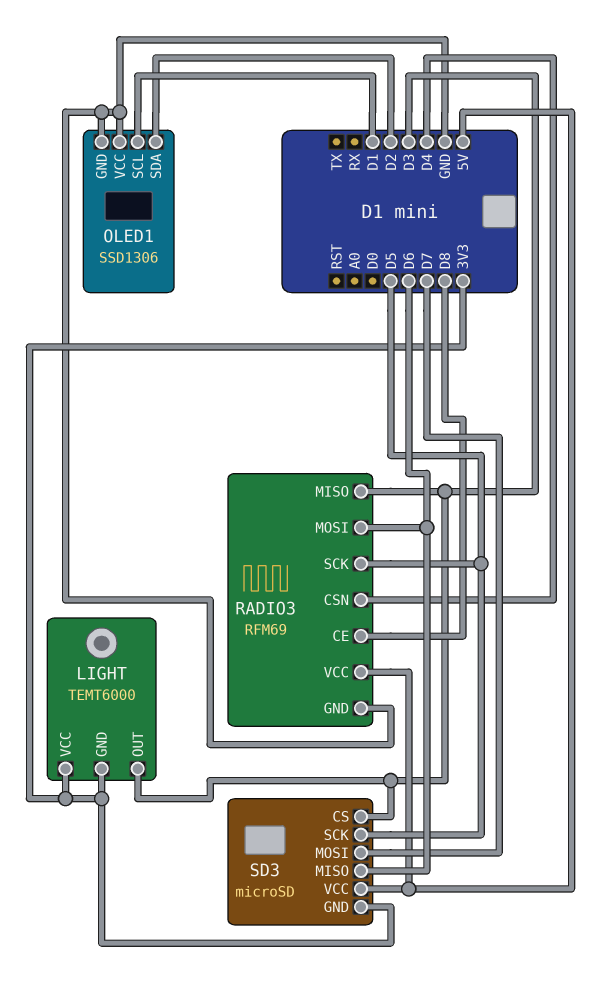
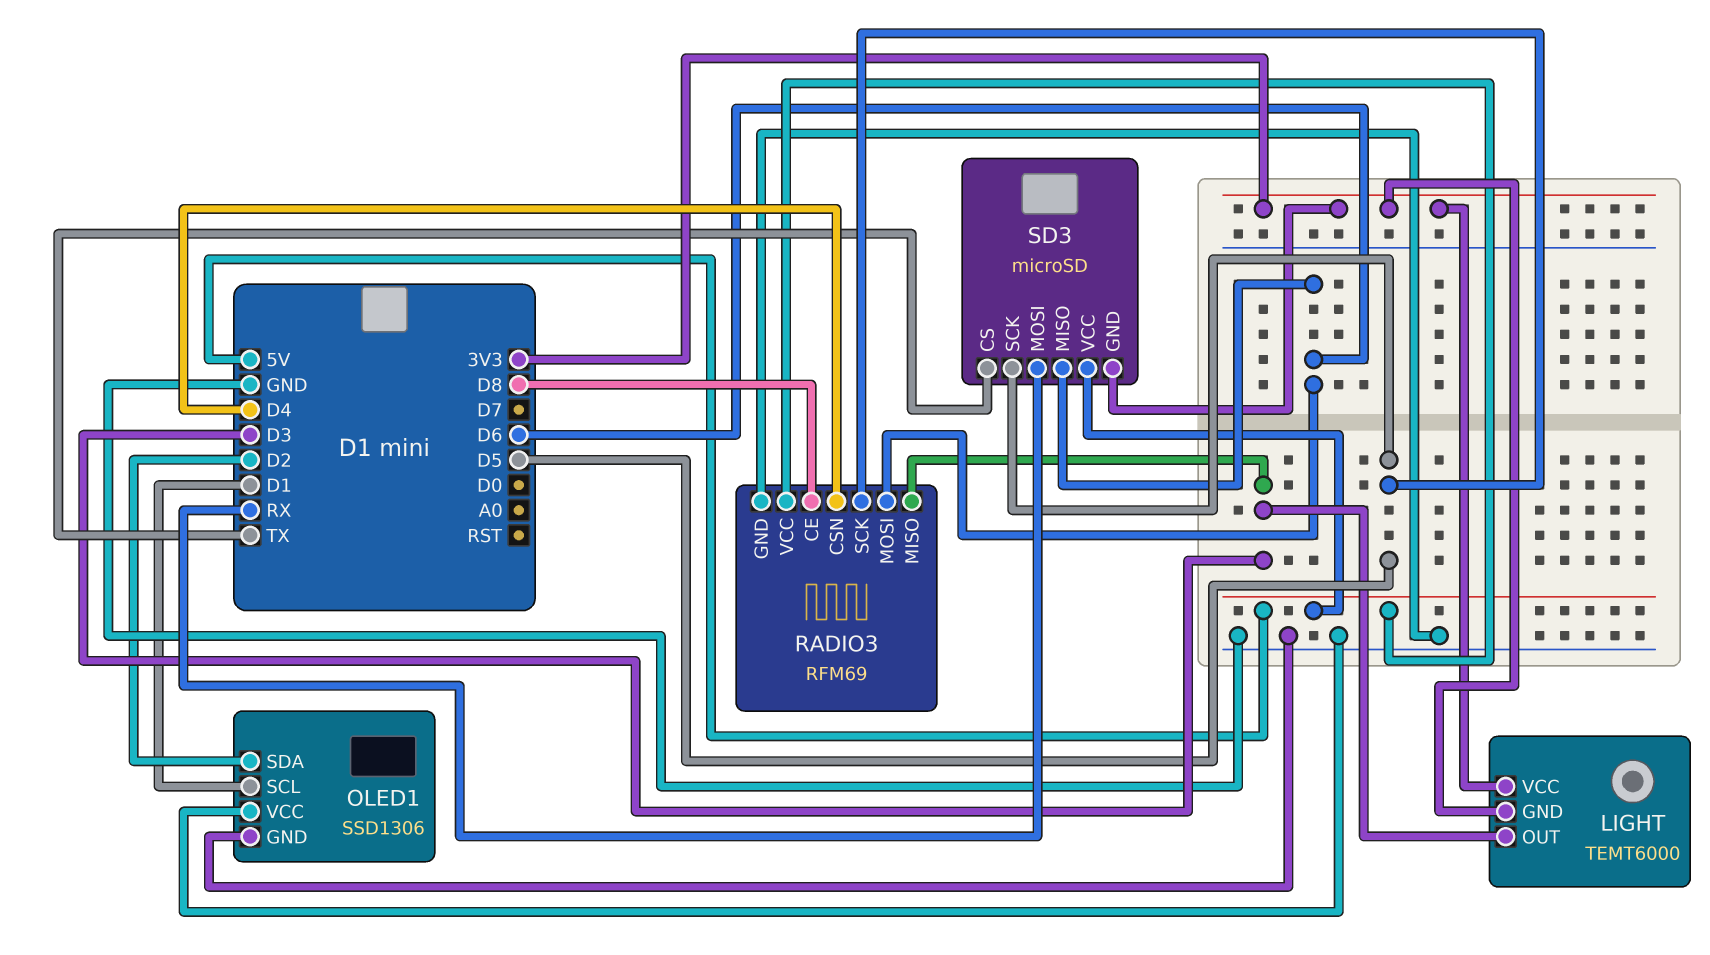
SD3 pin CS: D3 -> TX
SD3 pin MOSI: D7 -> RX

